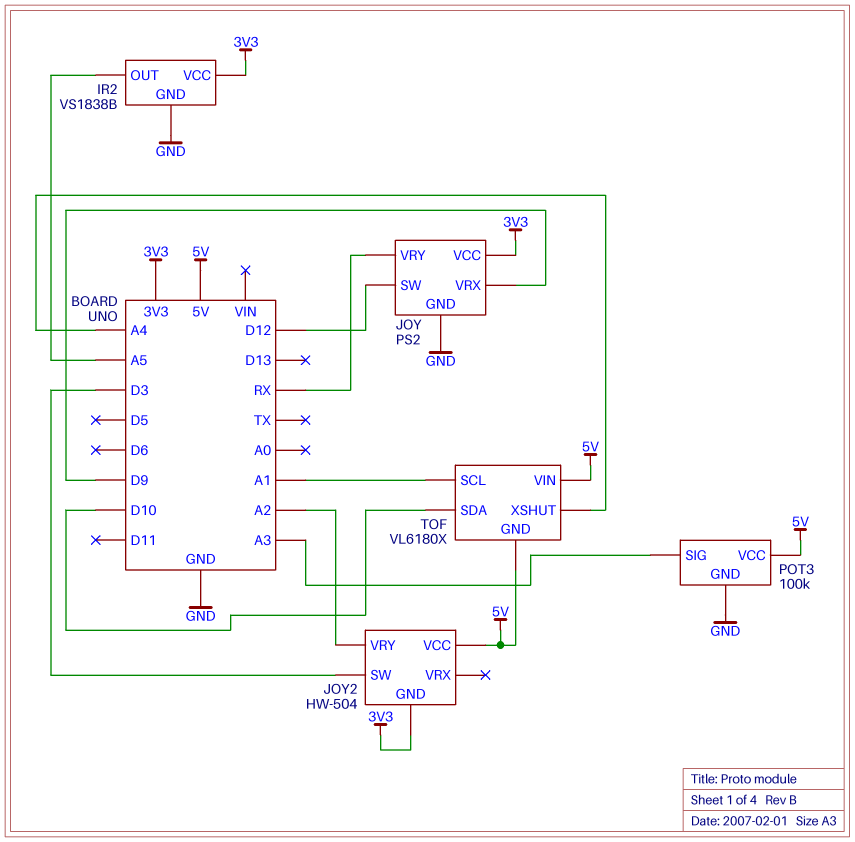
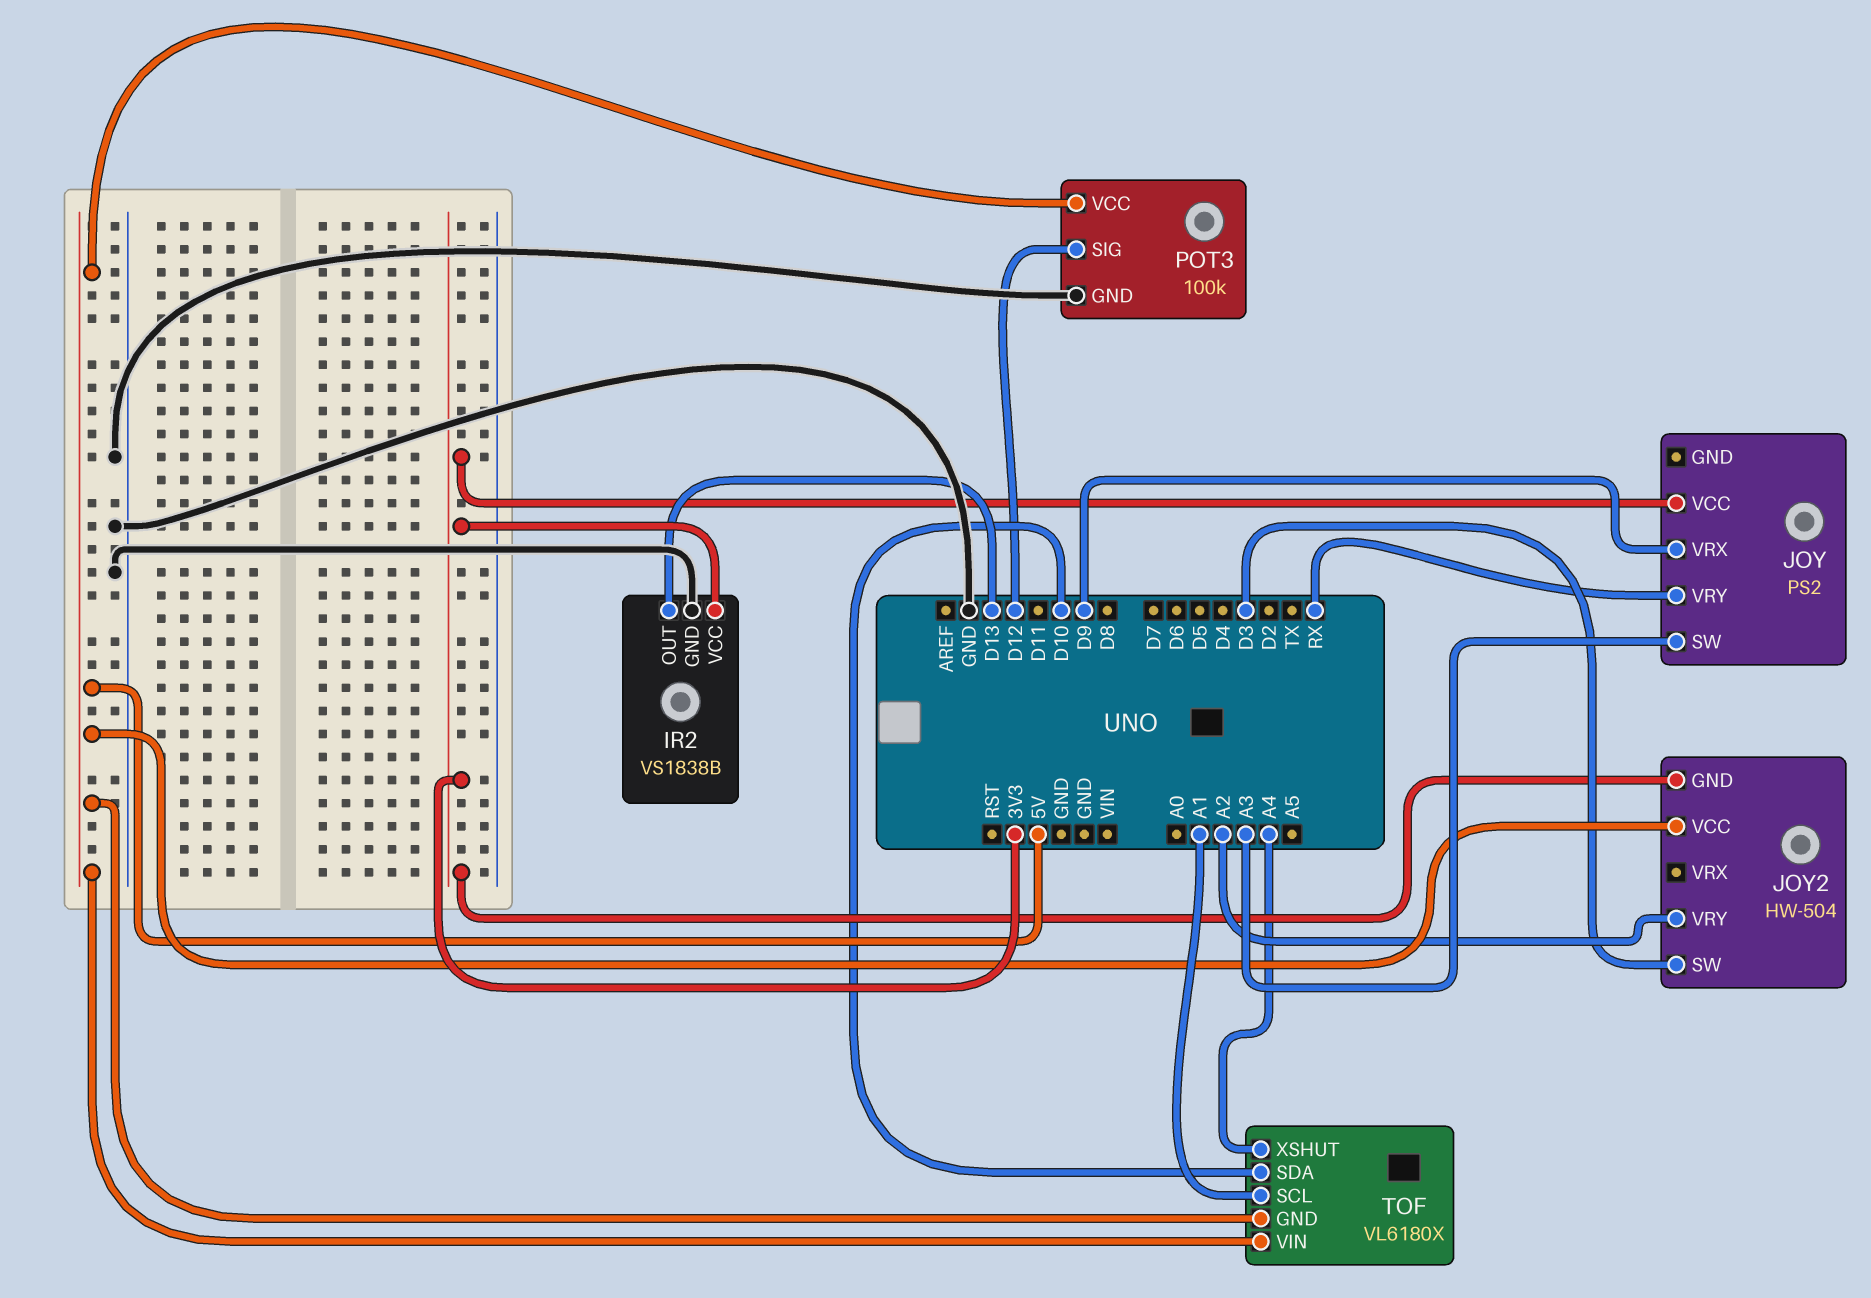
IR2 pin OUT: A5 -> D13
JOY pin GND: GND -> none
JOY pin SW: D12 -> A3
POT3 pin SIG: A3 -> D12

